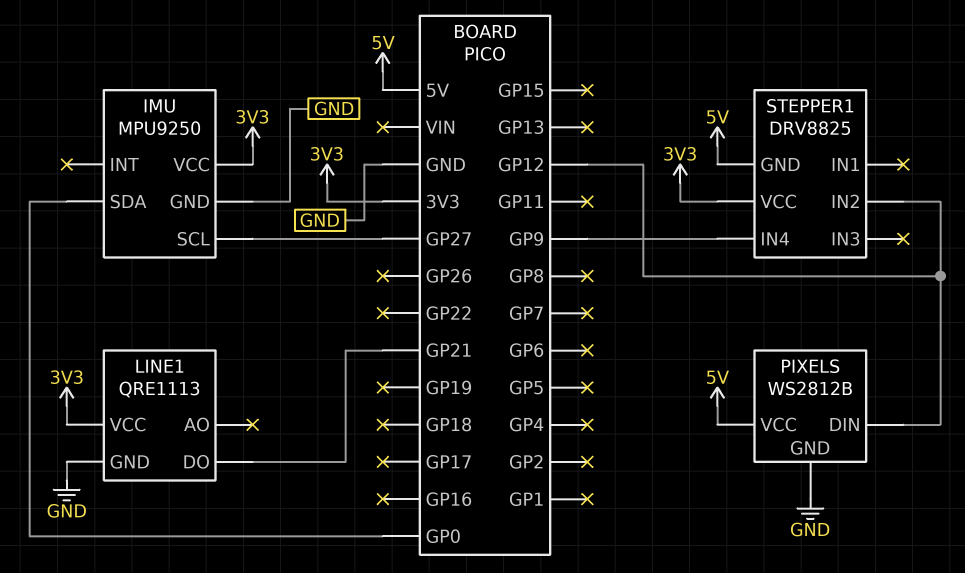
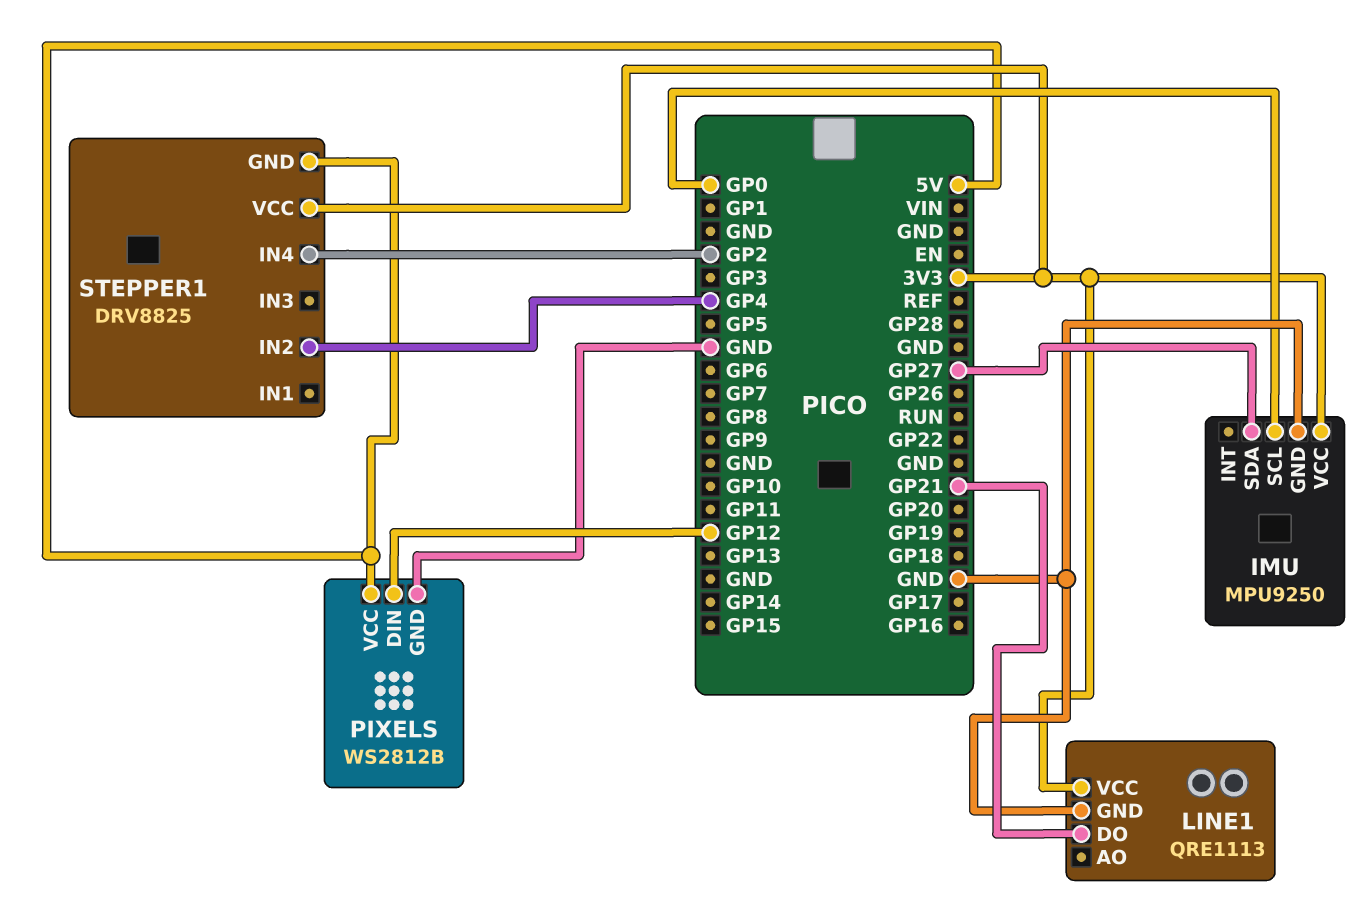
IMU pin SCL: GP27 -> GP0
IMU pin SDA: GP0 -> GP27
STEPPER1 pin IN2: GP12 -> GP4
STEPPER1 pin IN4: GP9 -> GP2

